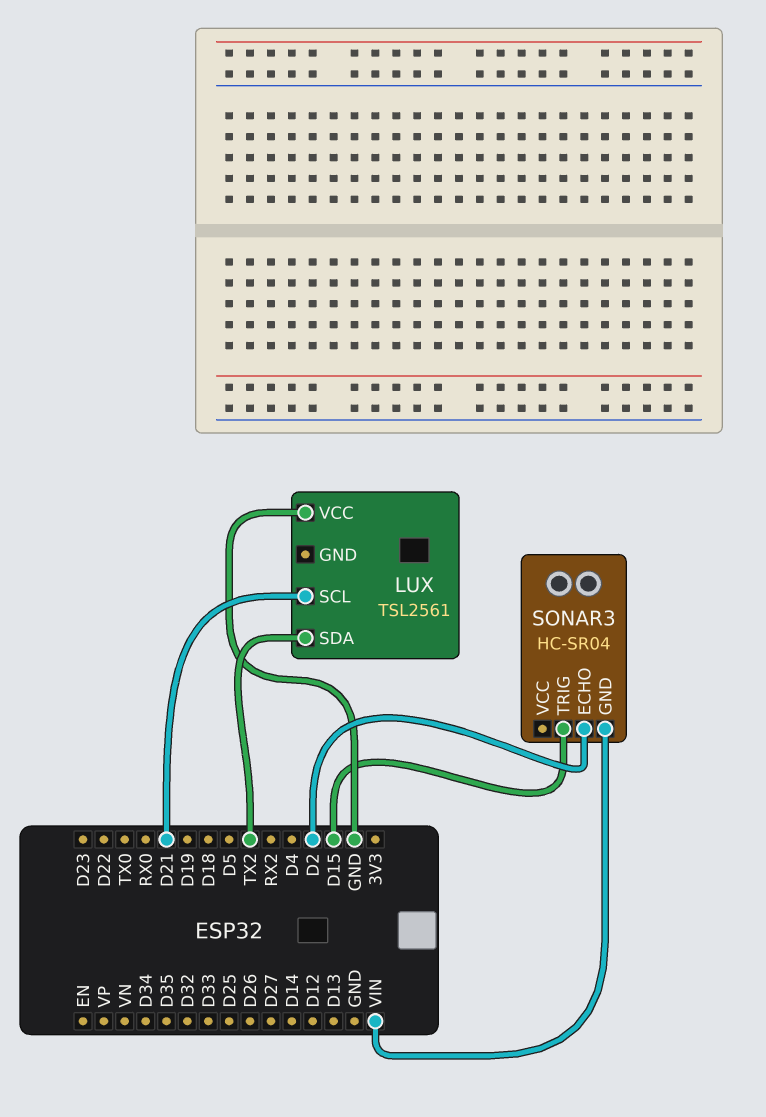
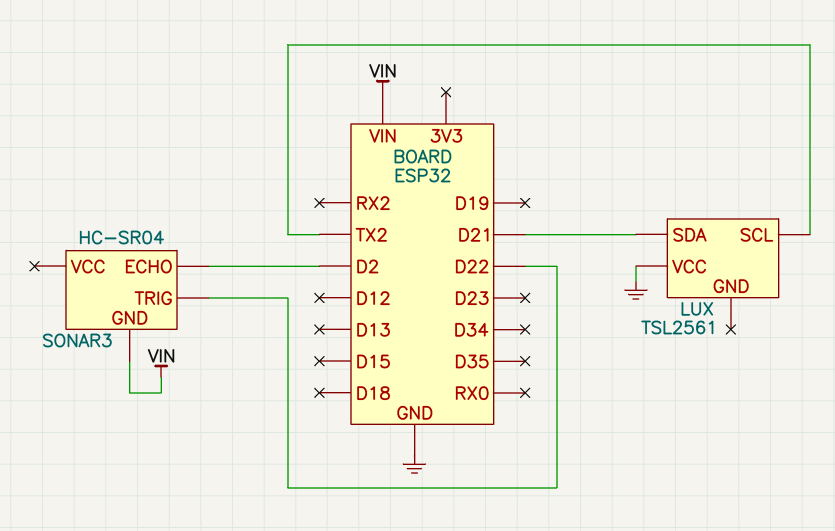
LUX pin SCL: D21 -> TX2
LUX pin SDA: TX2 -> D21
SONAR3 pin TRIG: D15 -> D22

